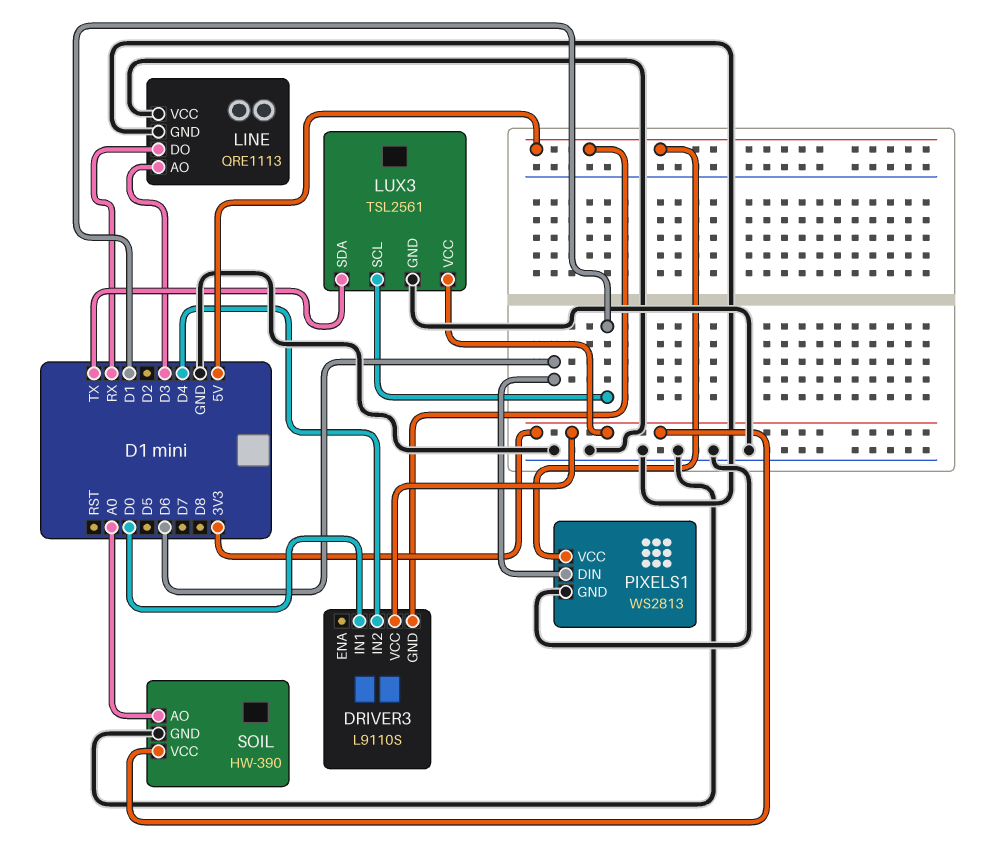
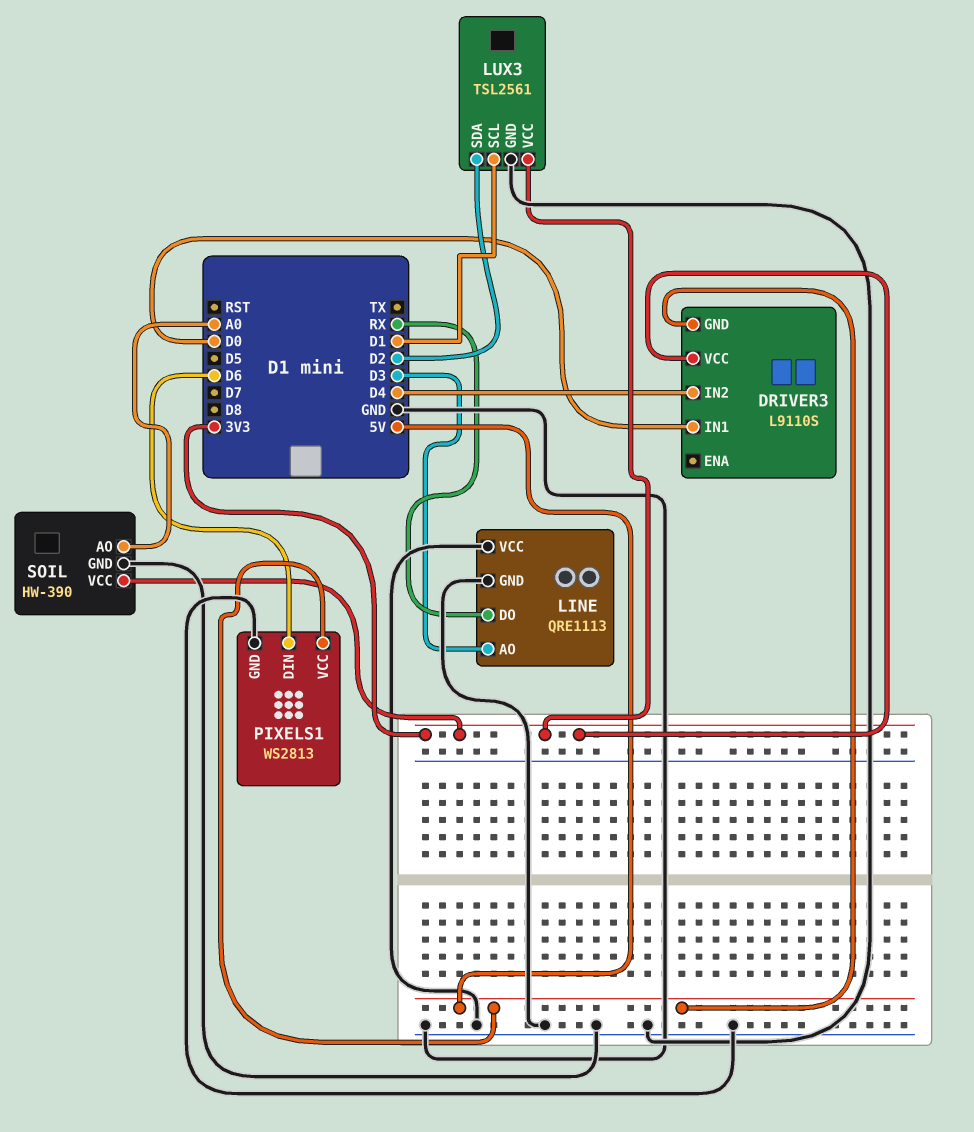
LUX3 pin SDA: TX -> D2

